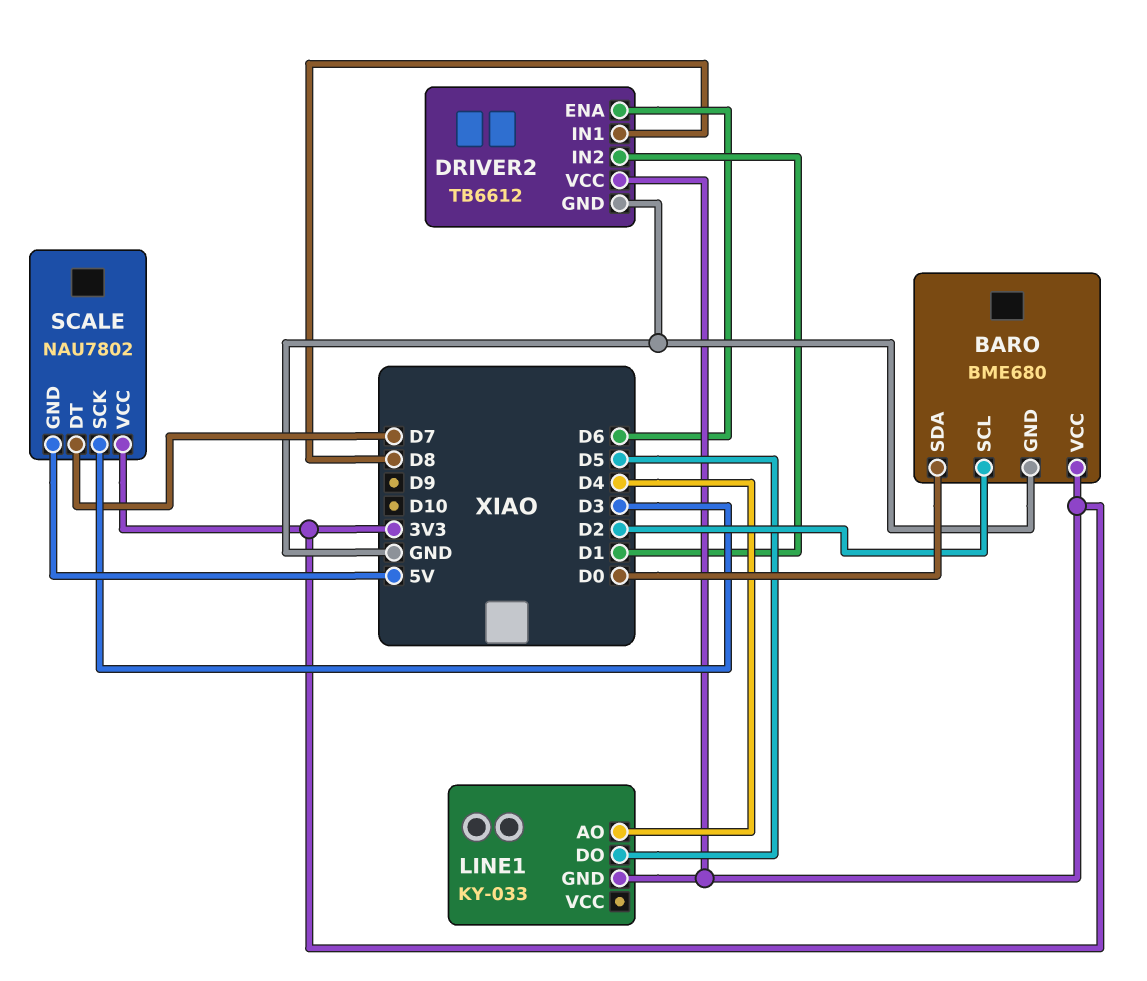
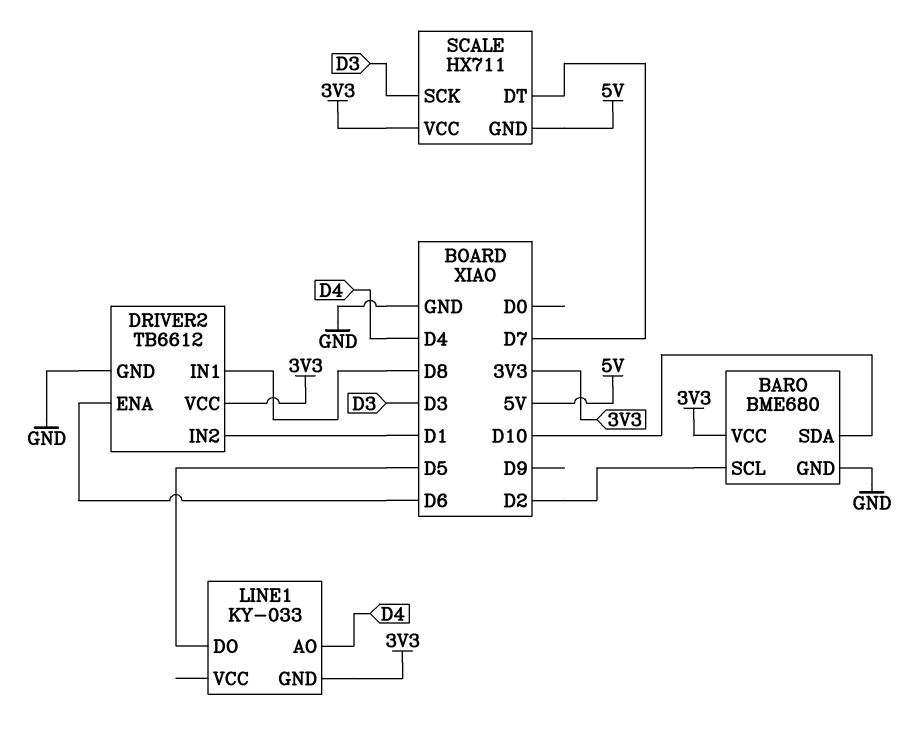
BARO pin SDA: D0 -> D10
SCALE: NAU7802 -> HX711

